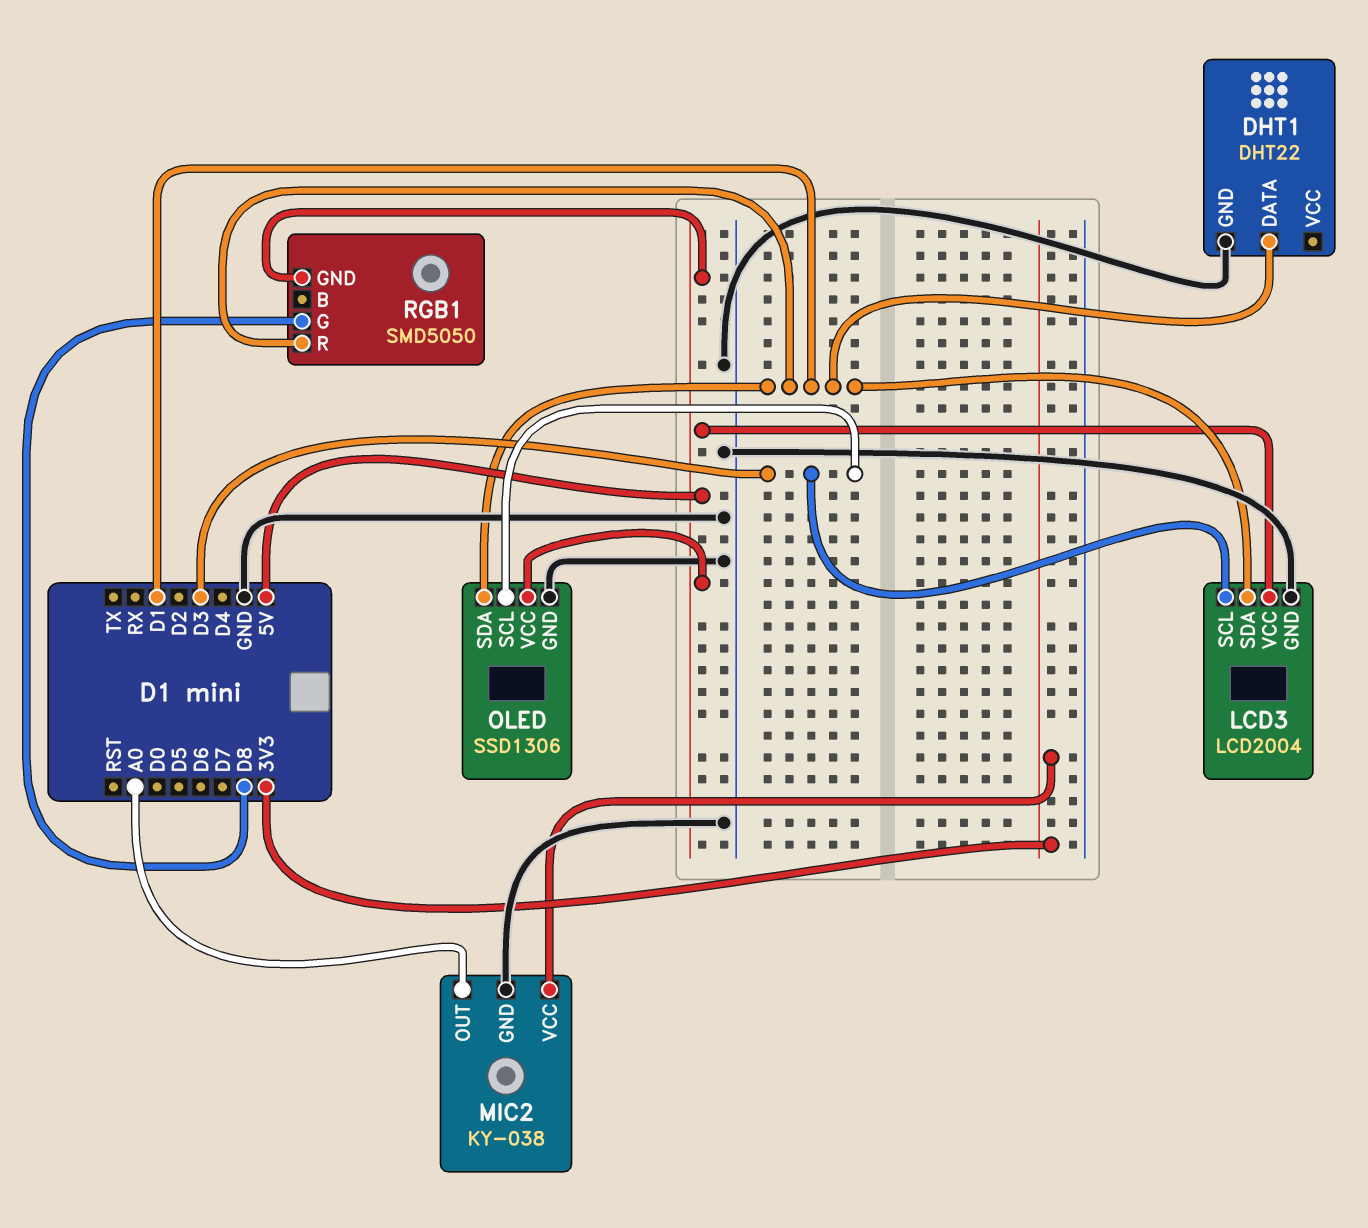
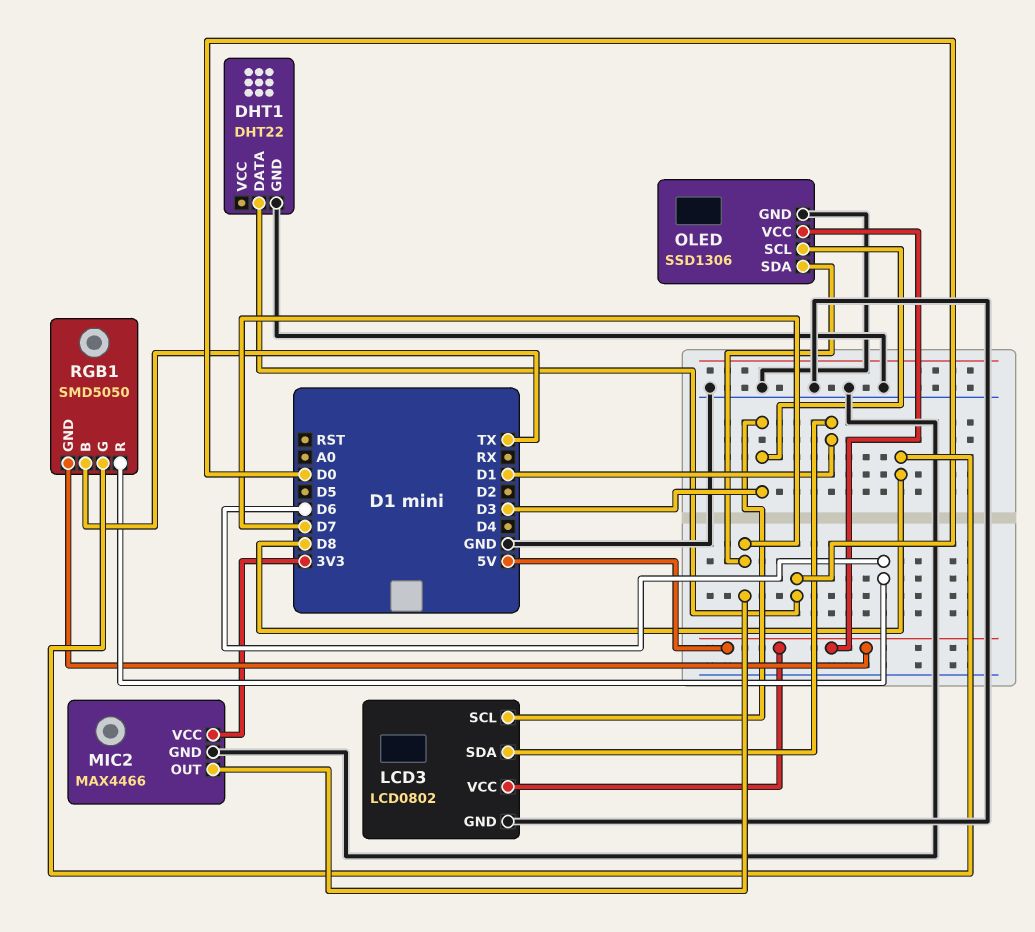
DHT1 pin DATA: D1 -> D0
LCD3: LCD2004 -> LCD0802
MIC2: KY-038 -> MAX4466
MIC2 pin OUT: A0 -> D7
OLED pin SDA: D1 -> D7
RGB1 pin B: none -> TX
RGB1 pin R: D1 -> D6

